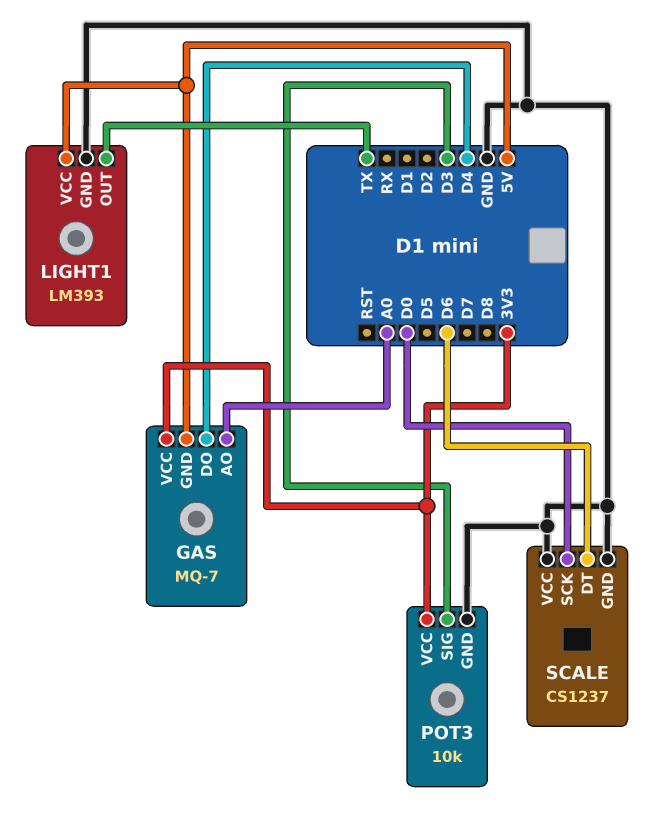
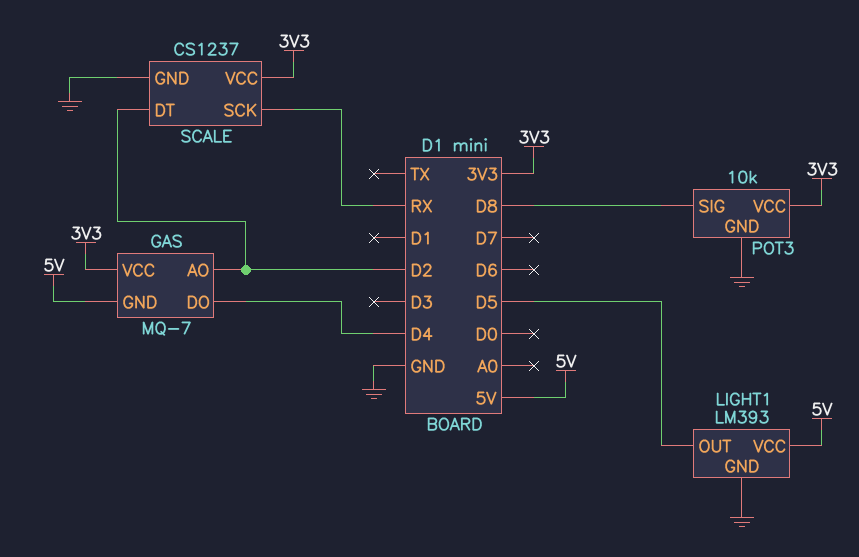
GAS pin AO: A0 -> D2
LIGHT1 pin OUT: TX -> D5
POT3 pin SIG: D3 -> D8
SCALE pin DT: D6 -> D2
SCALE pin SCK: D0 -> RX
SCALE pin VCC: GND -> 3V3

